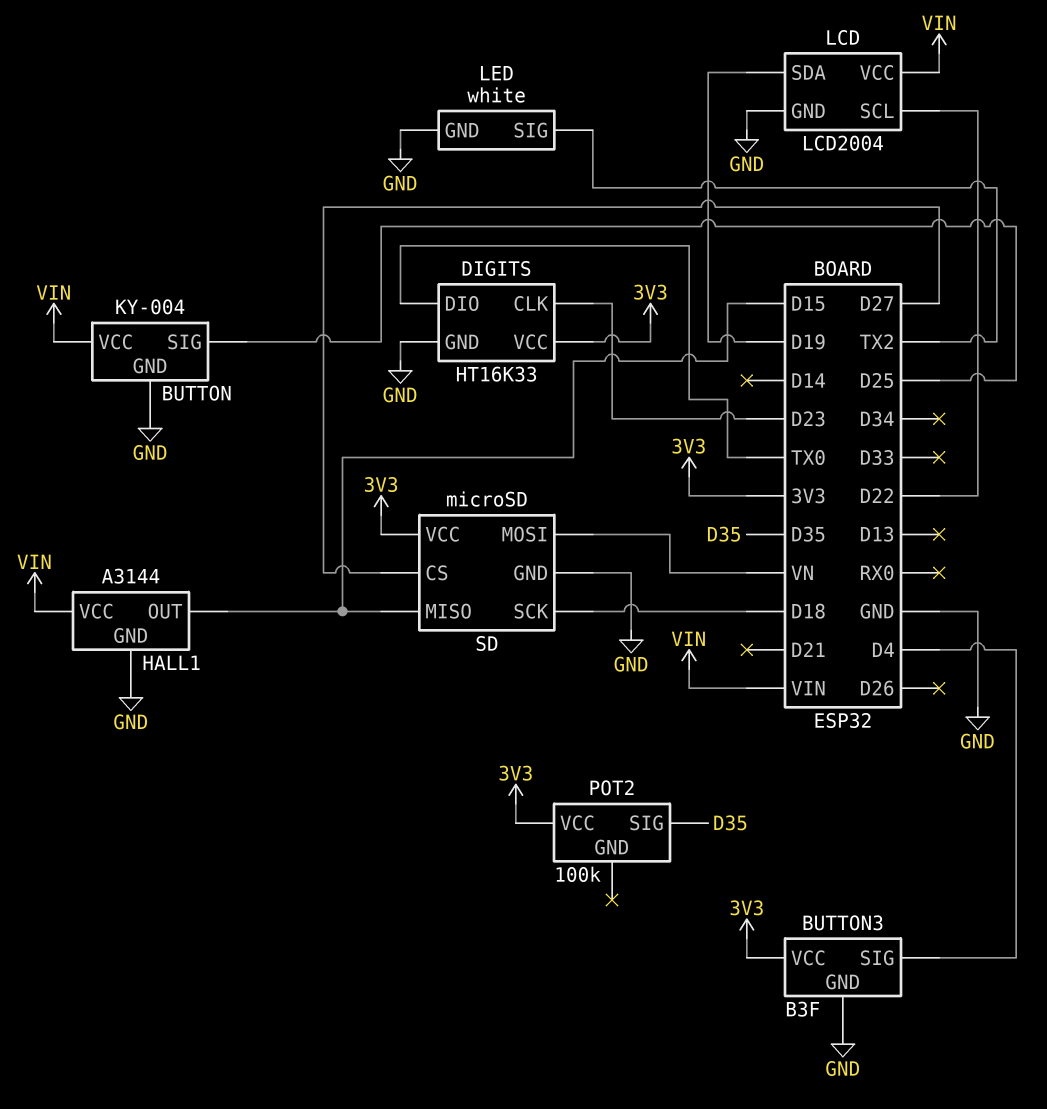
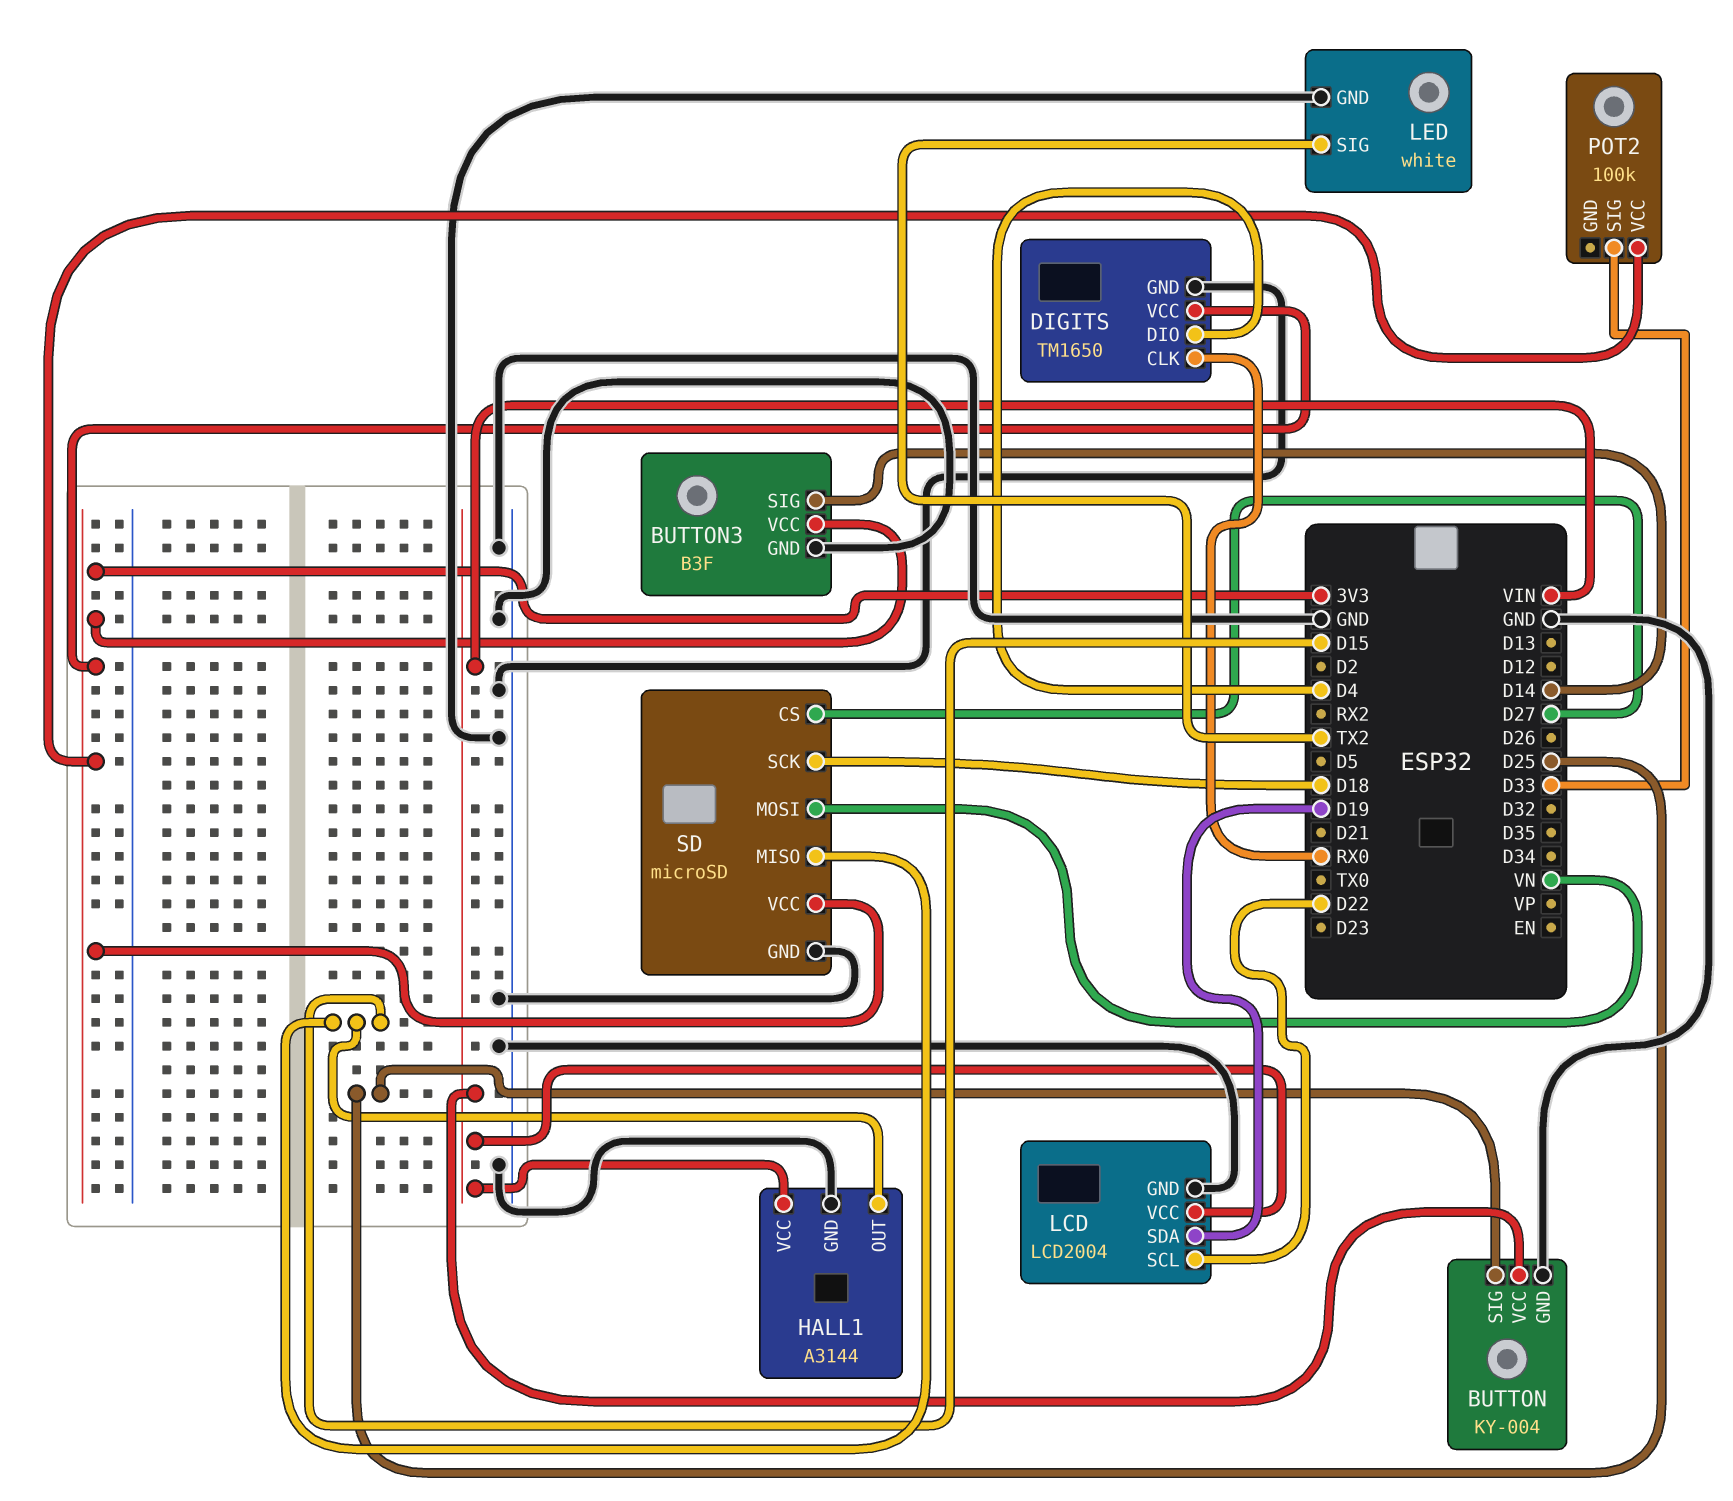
BUTTON3 pin SIG: D4 -> D14
DIGITS: HT16K33 -> TM1650
DIGITS pin CLK: D23 -> RX0
DIGITS pin DIO: TX0 -> D4
POT2 pin SIG: D35 -> D33

